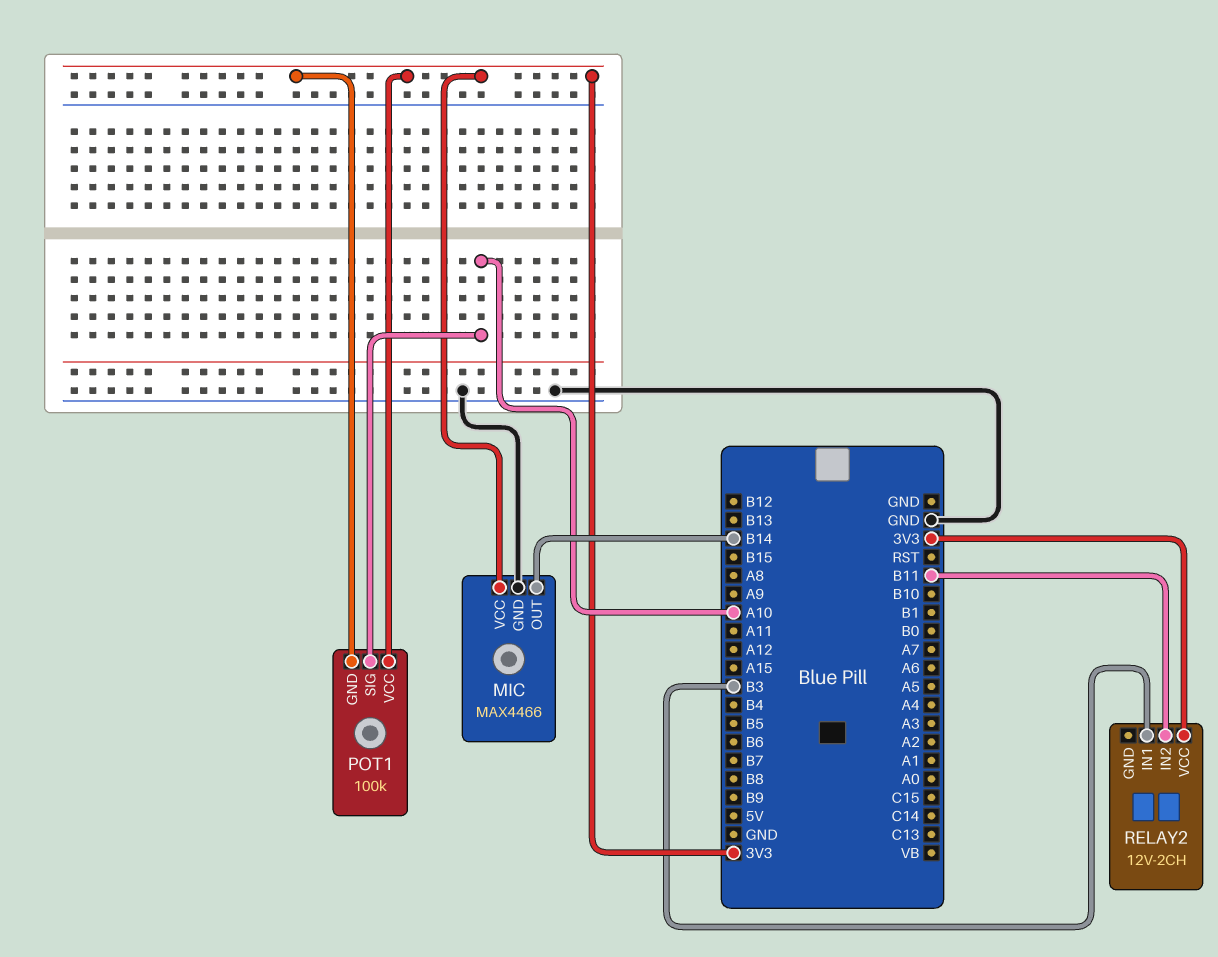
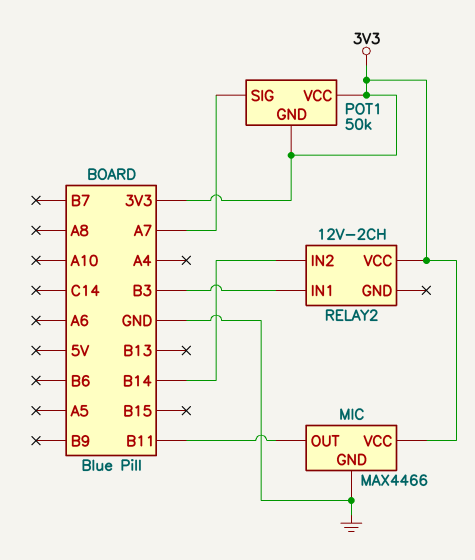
MIC pin OUT: B14 -> B11
POT1: 100k -> 50k
POT1 pin SIG: A10 -> A7
RELAY2 pin IN2: B11 -> B14

